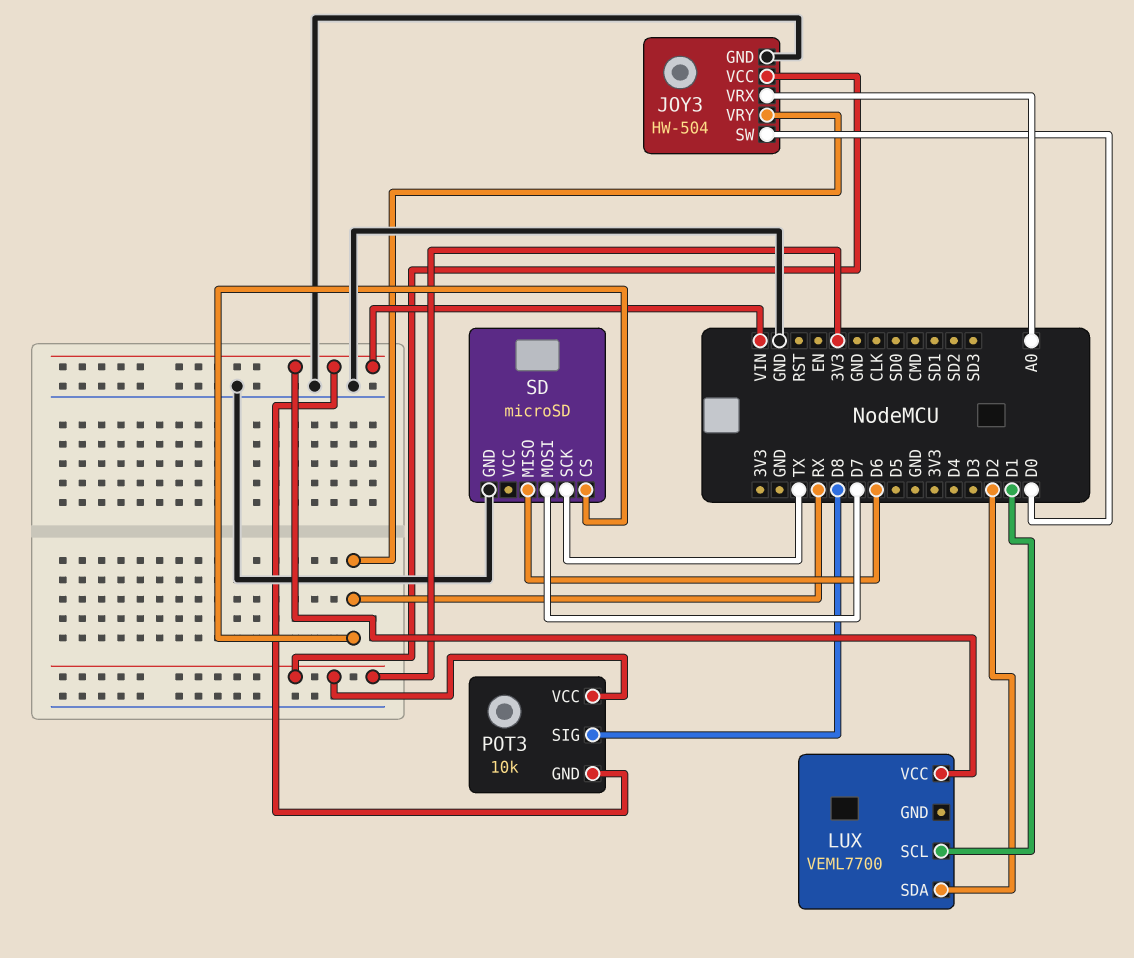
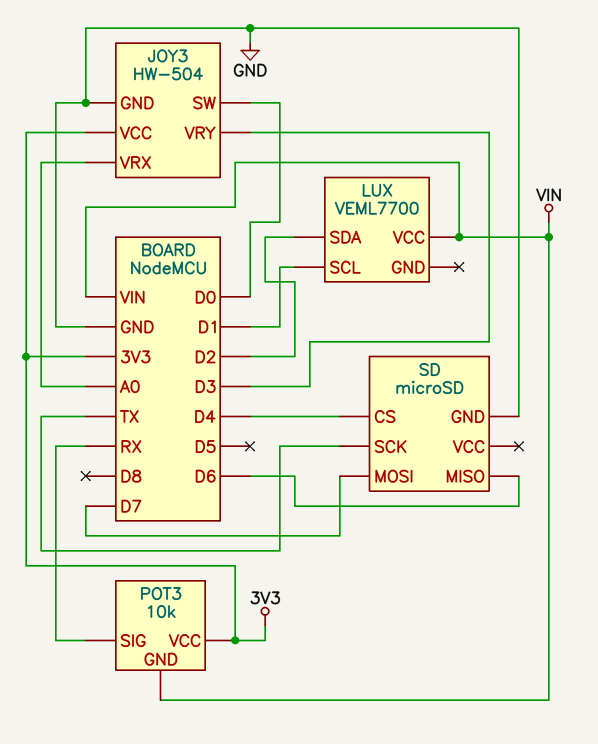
JOY3 pin VRY: RX -> D3
POT3 pin SIG: D8 -> RX
SD pin CS: RX -> D4

